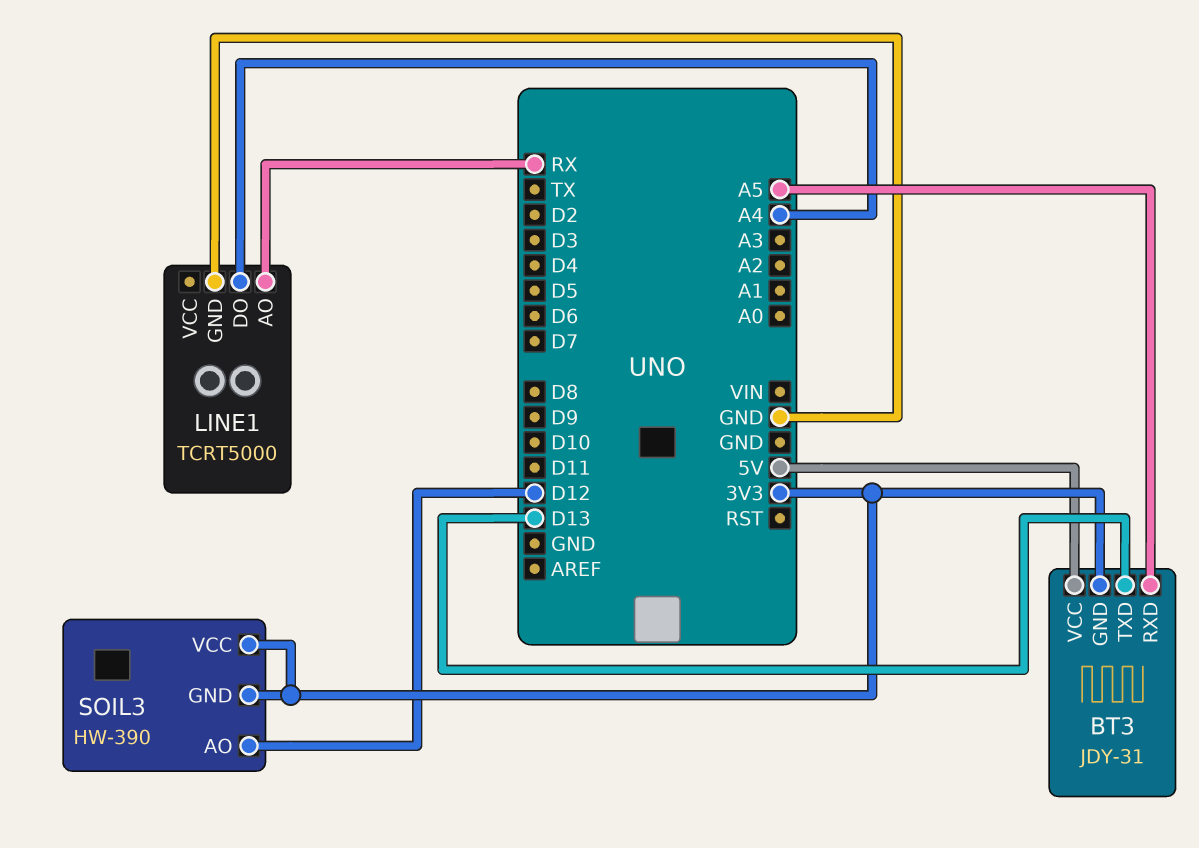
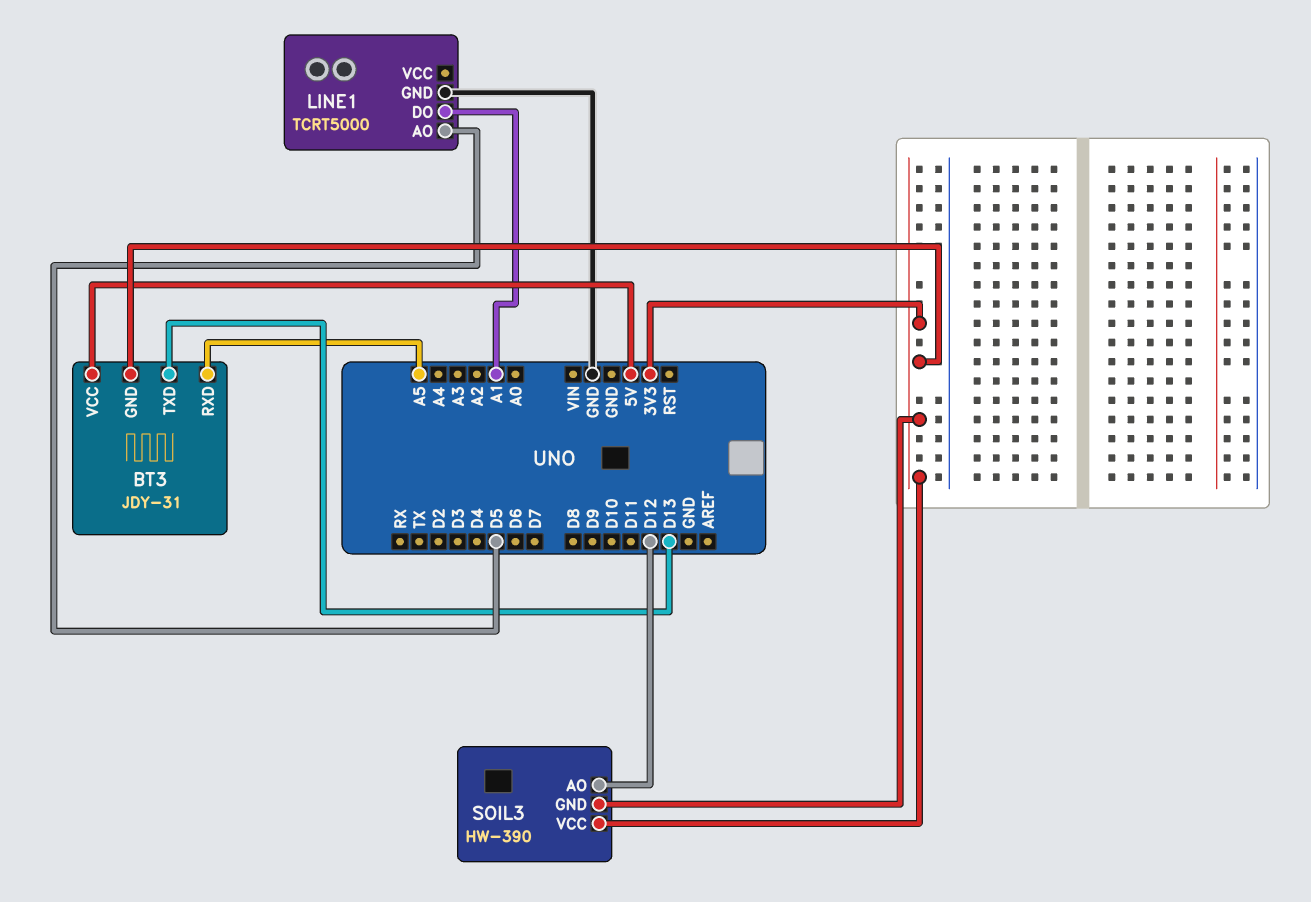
LINE1 pin AO: RX -> D5
LINE1 pin DO: A4 -> A1

